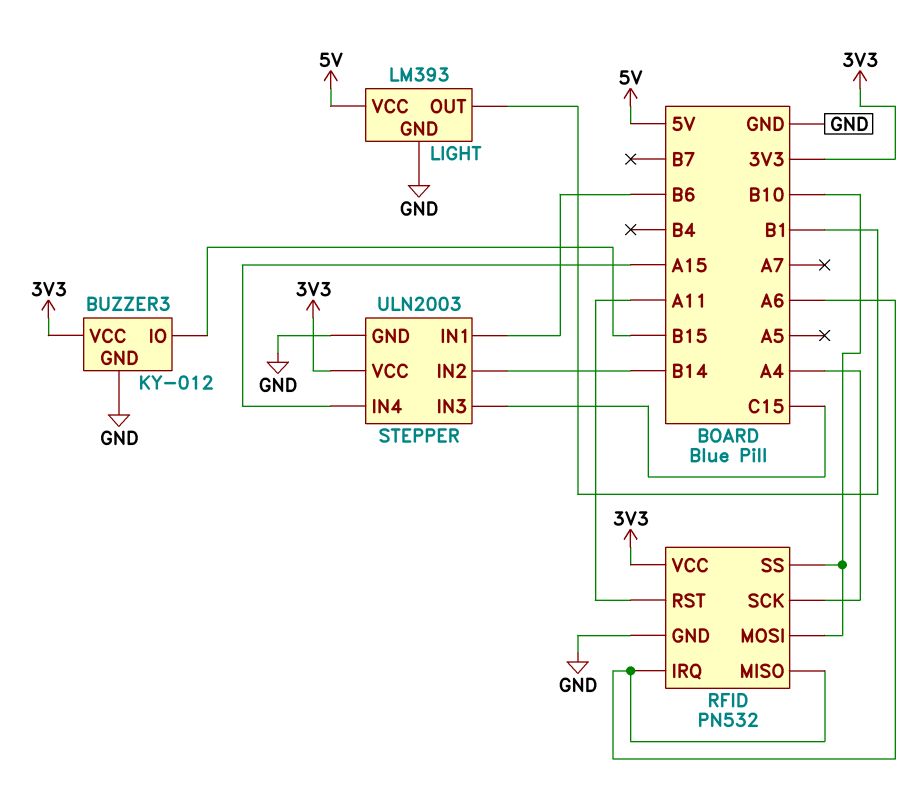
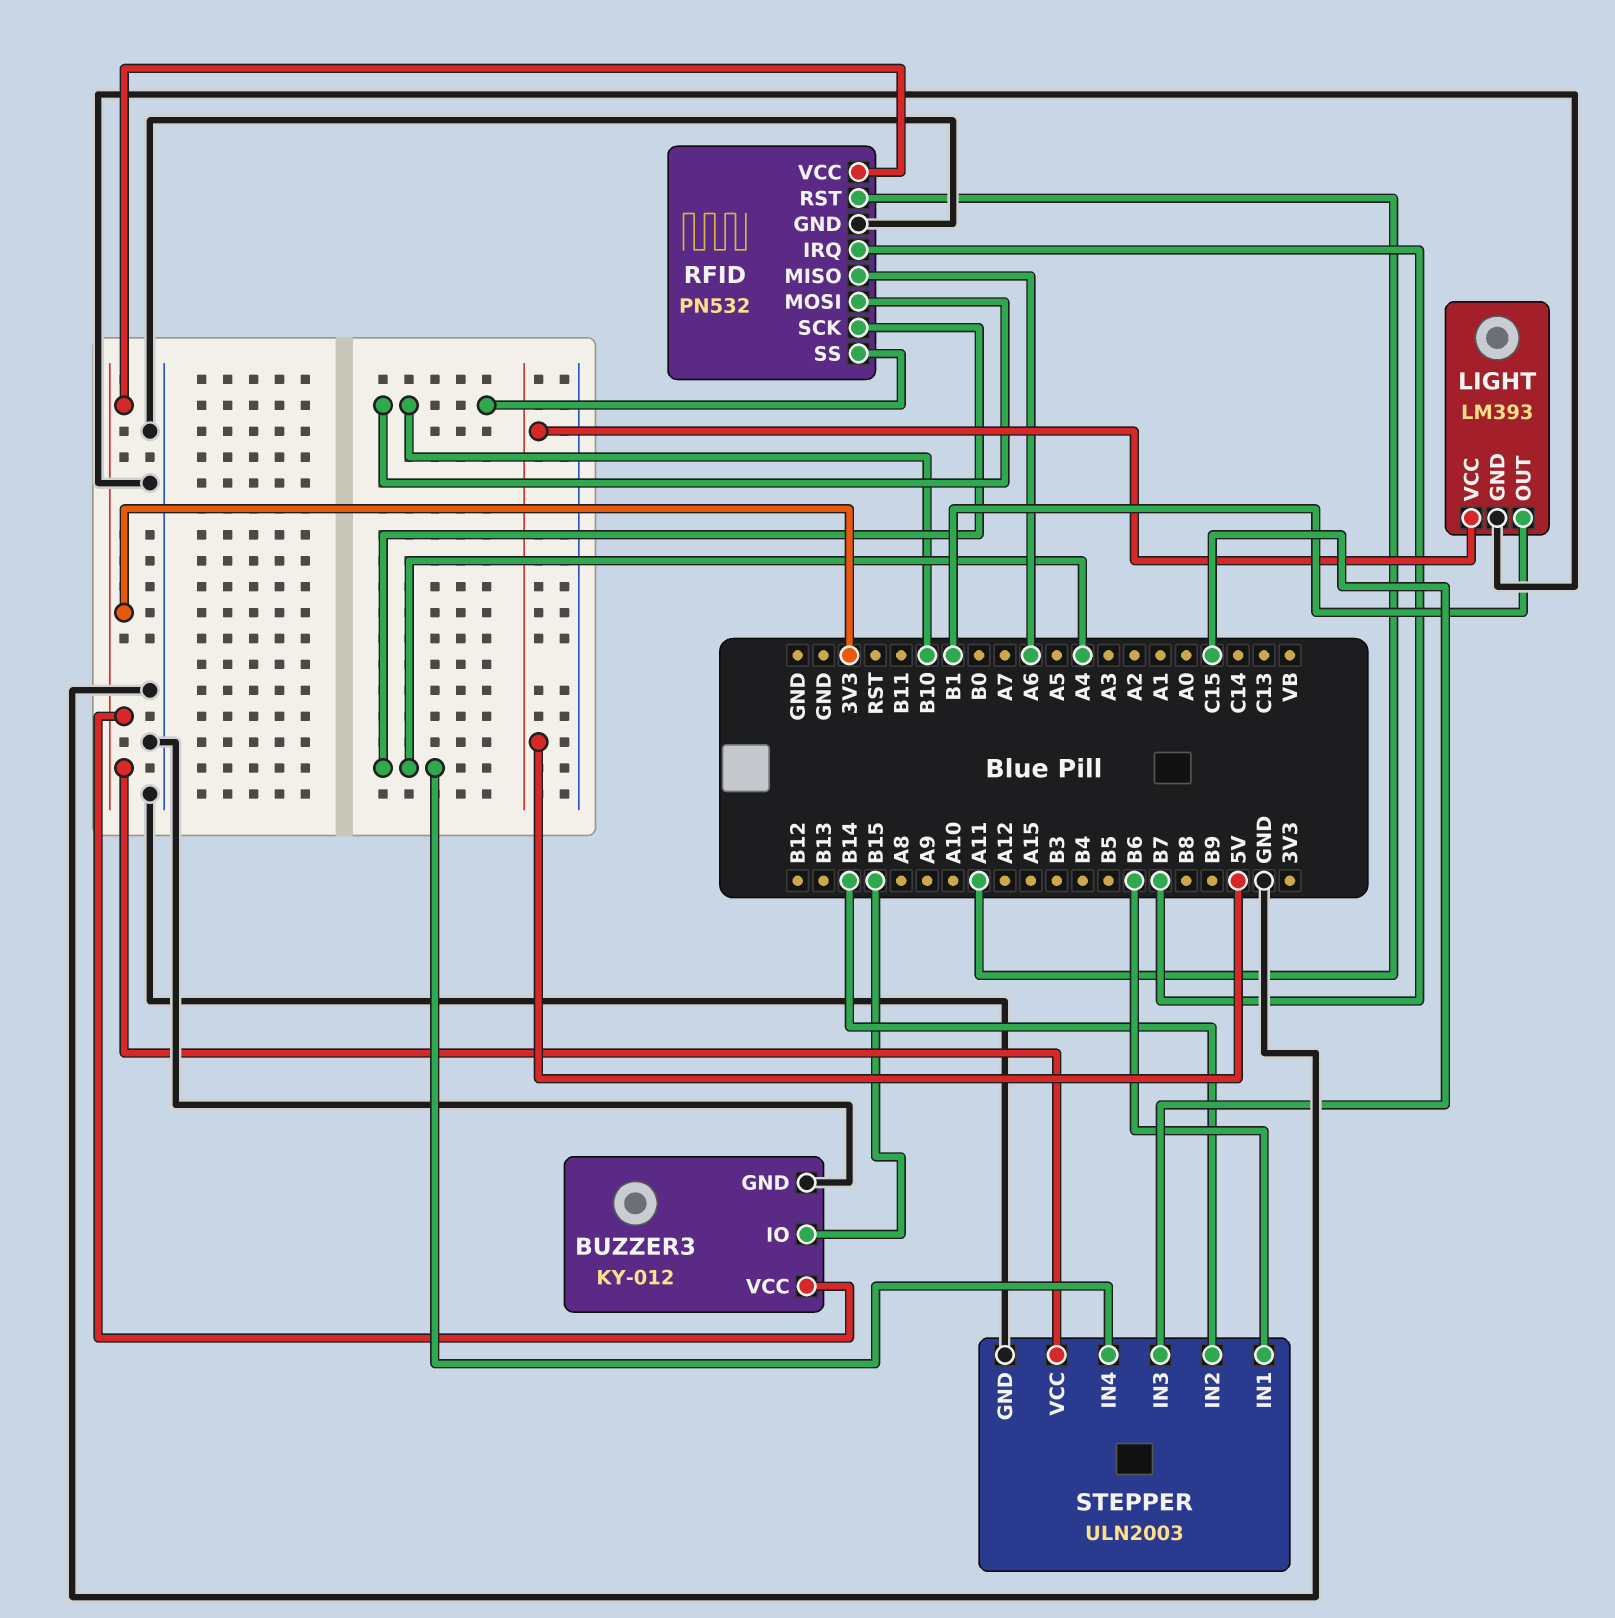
RFID pin IRQ: A6 -> B7
STEPPER pin IN4: A15 -> A4

